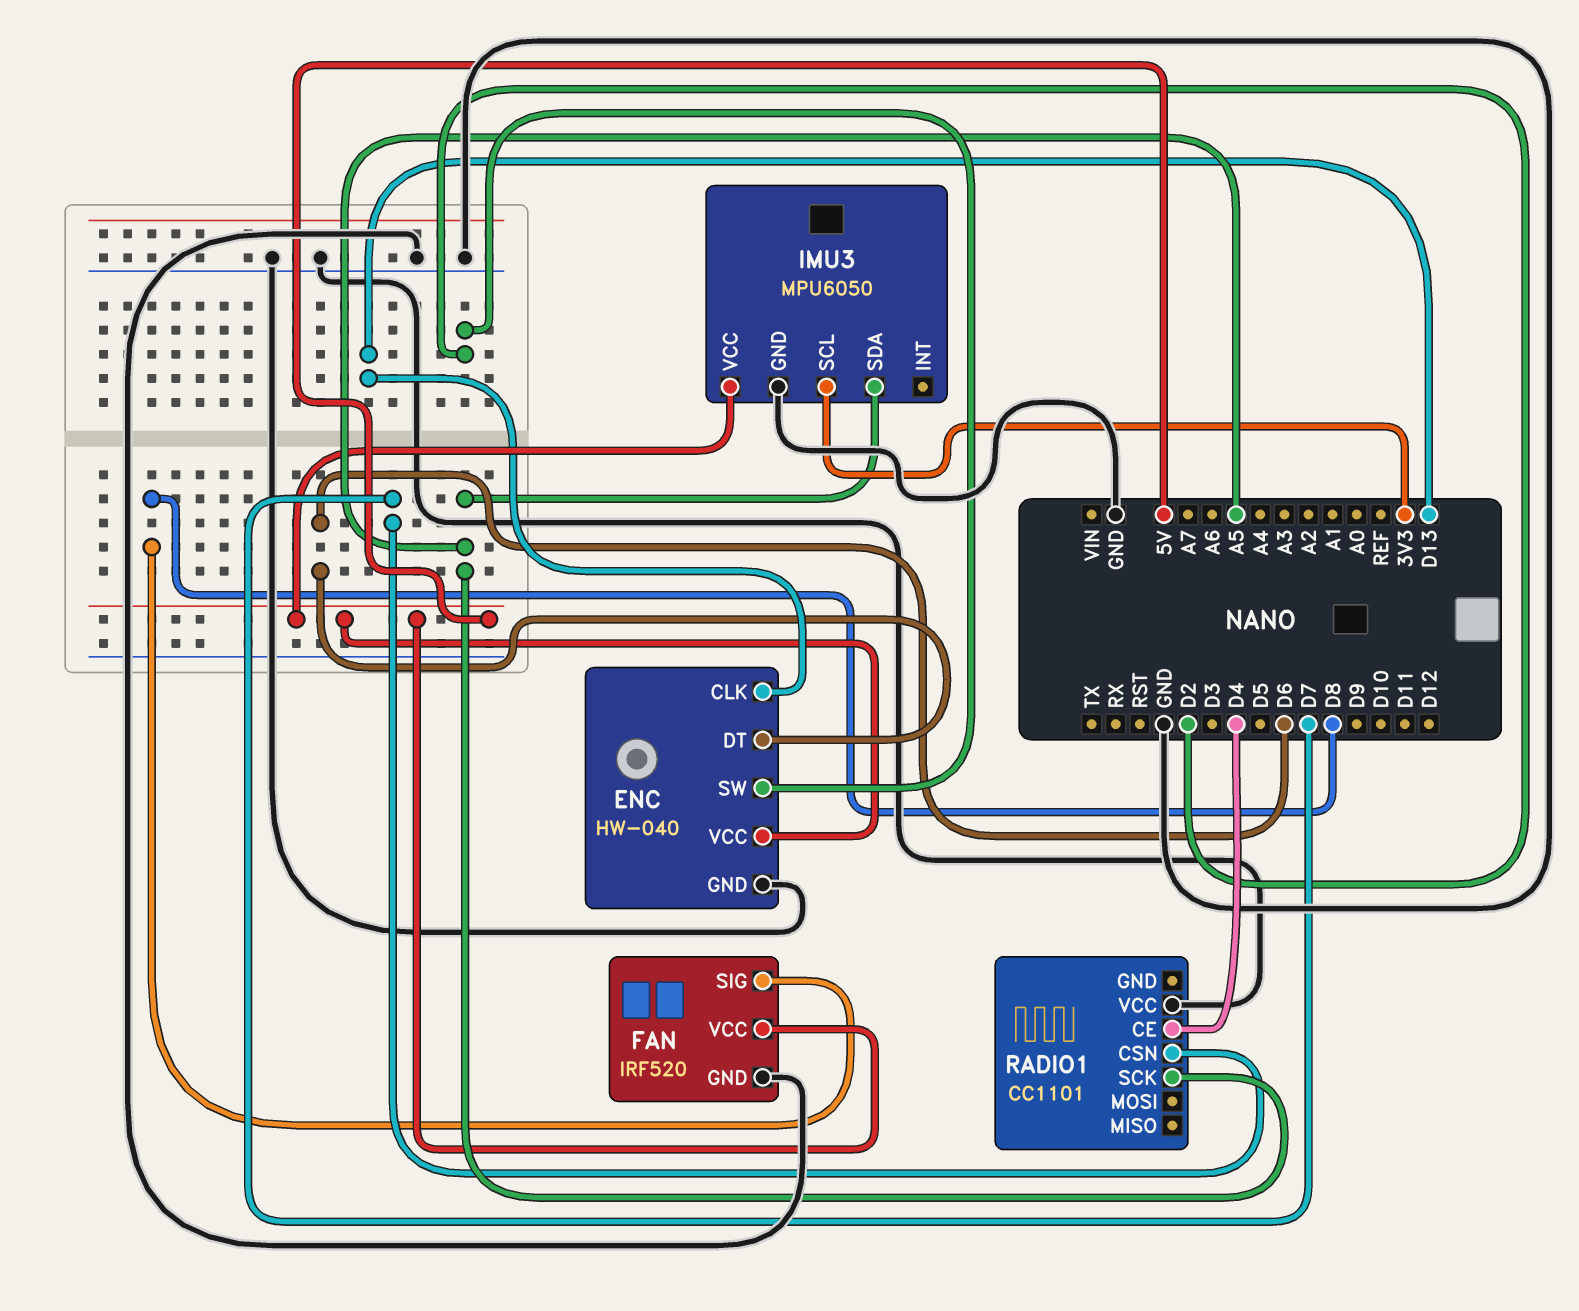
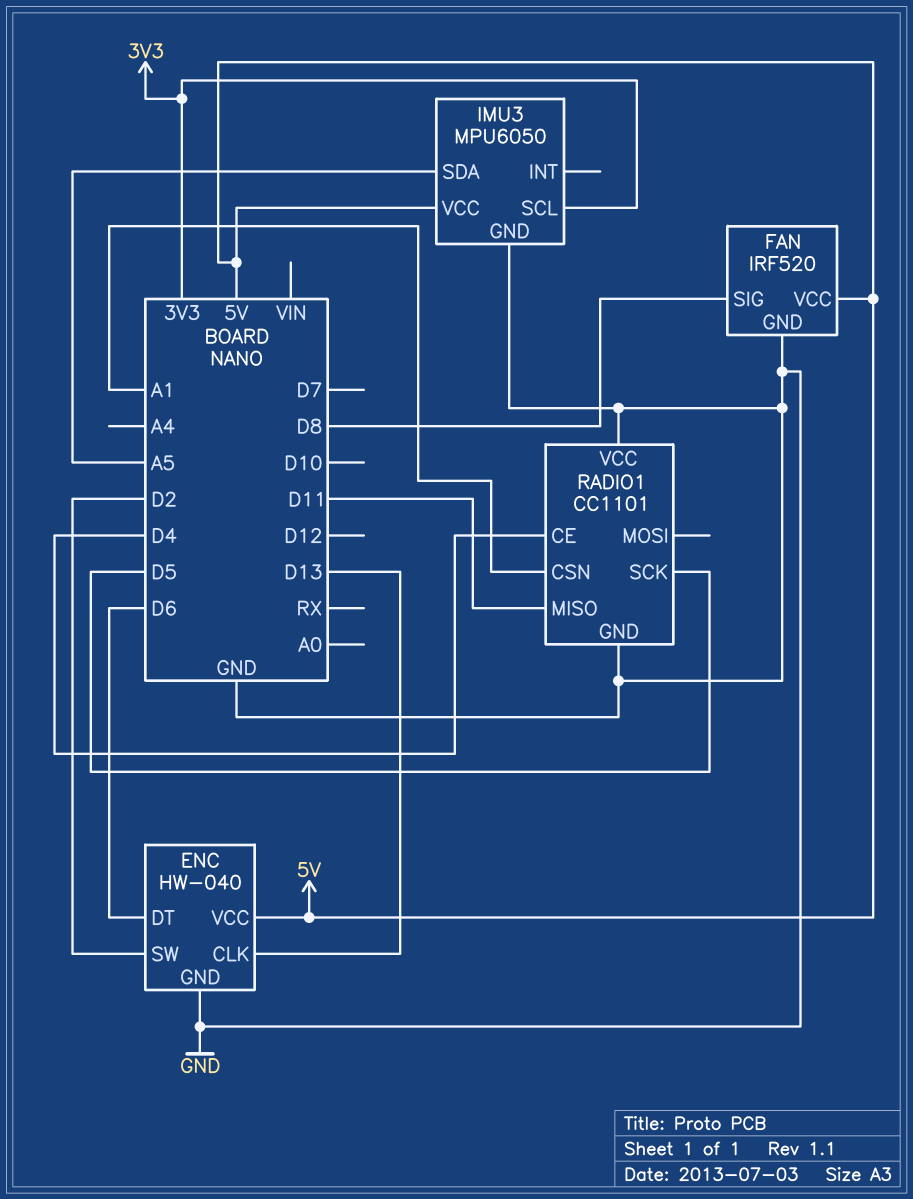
RADIO1 pin CSN: D7 -> A1
RADIO1 pin GND: none -> GND
RADIO1 pin MISO: none -> D11
RADIO1 pin SCK: A5 -> D5

